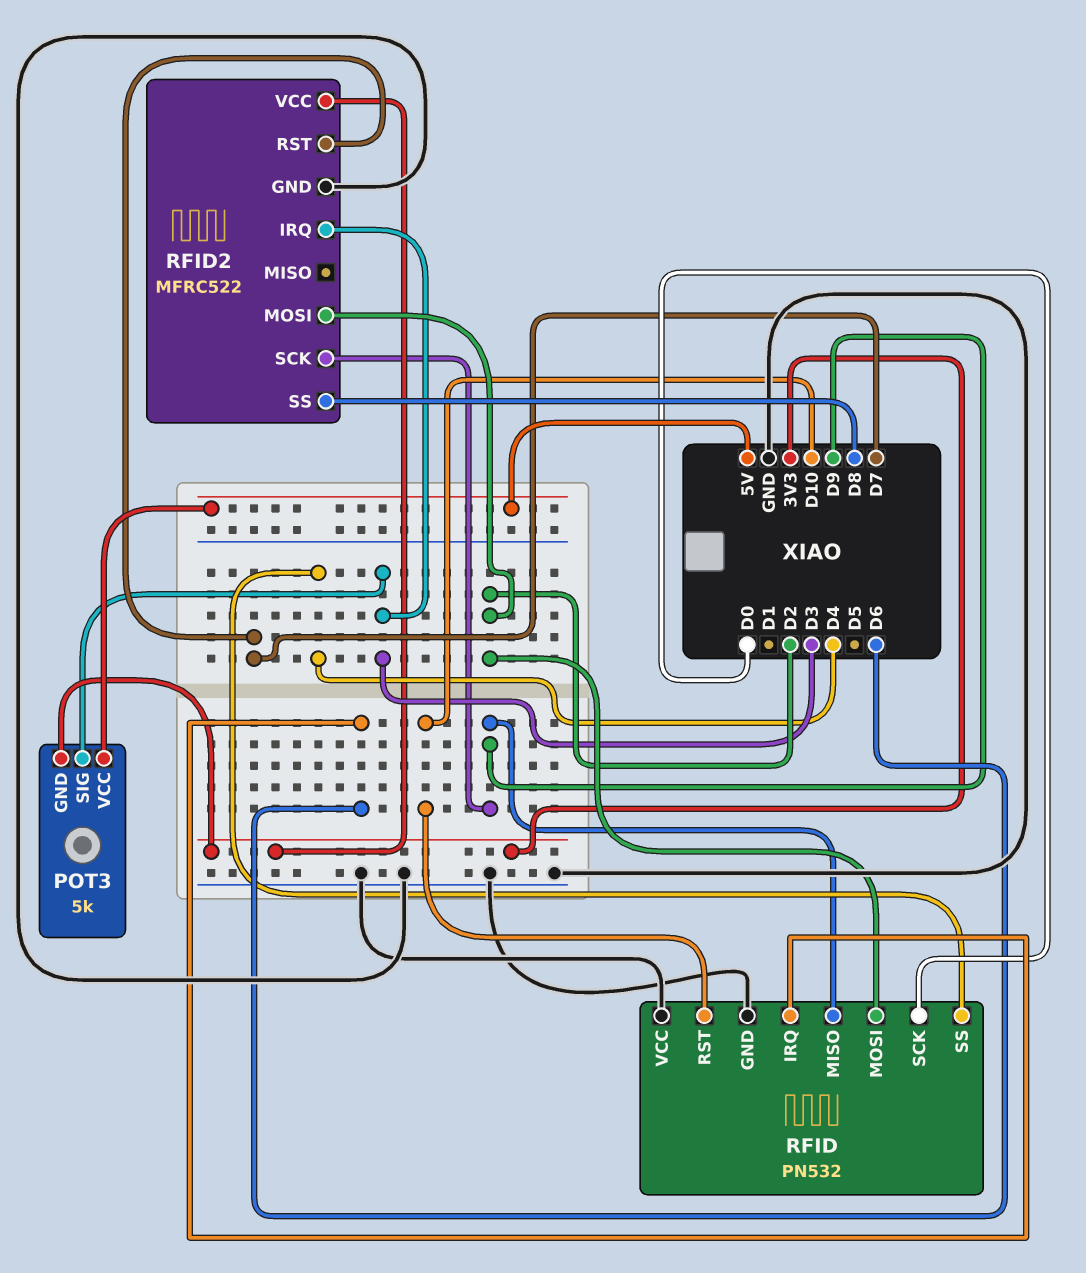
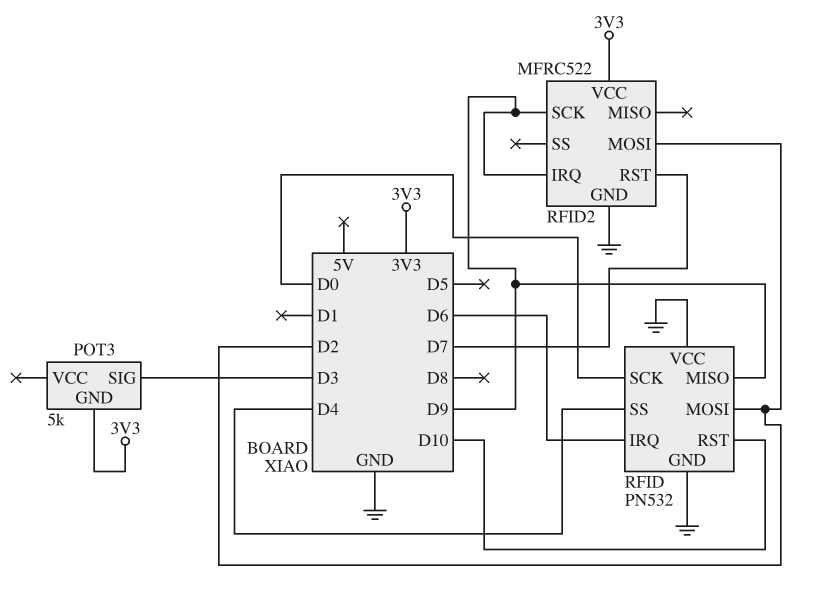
POT3 pin VCC: 5V -> none
RFID2 pin IRQ: D3 -> D9
RFID2 pin SS: D8 -> none

